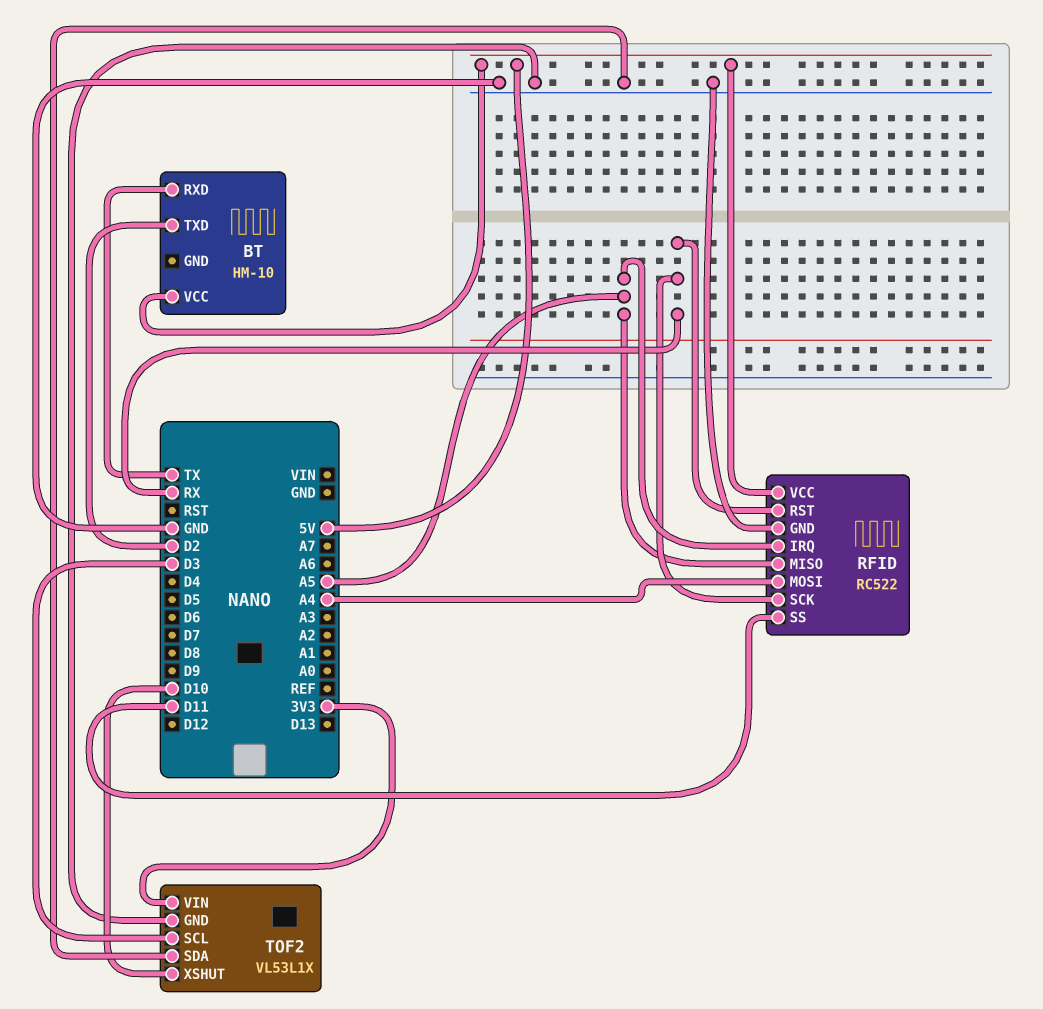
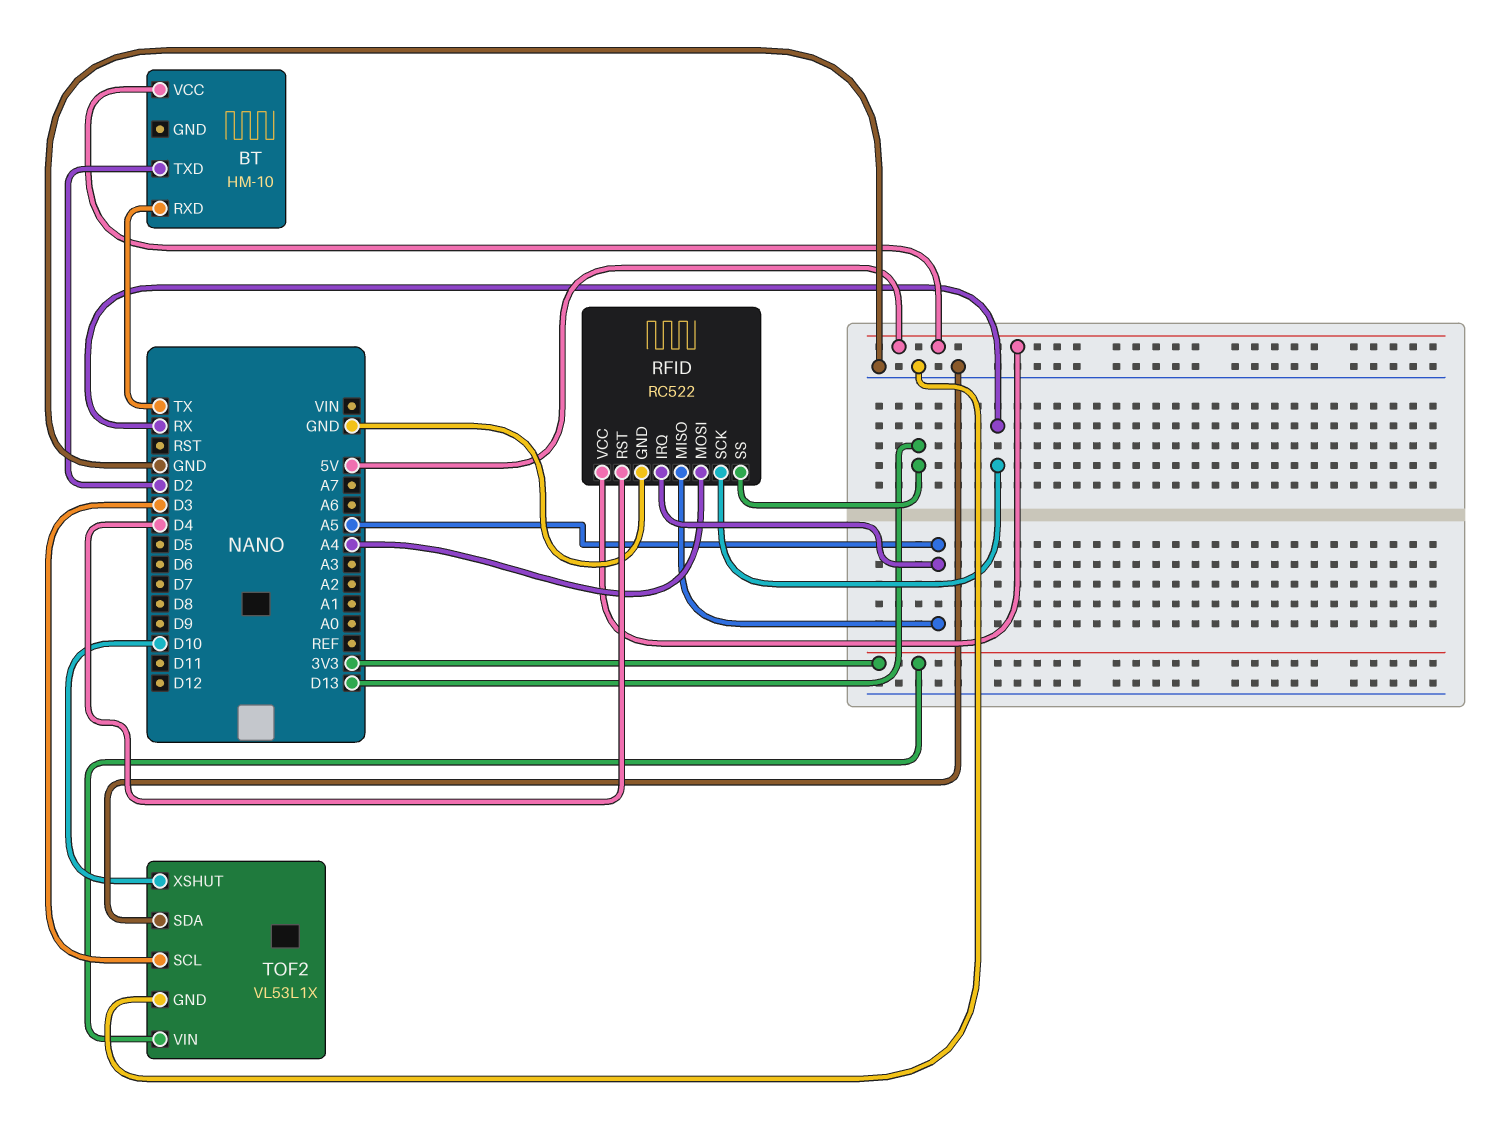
RFID pin RST: RX -> D4
RFID pin SS: D11 -> D13

